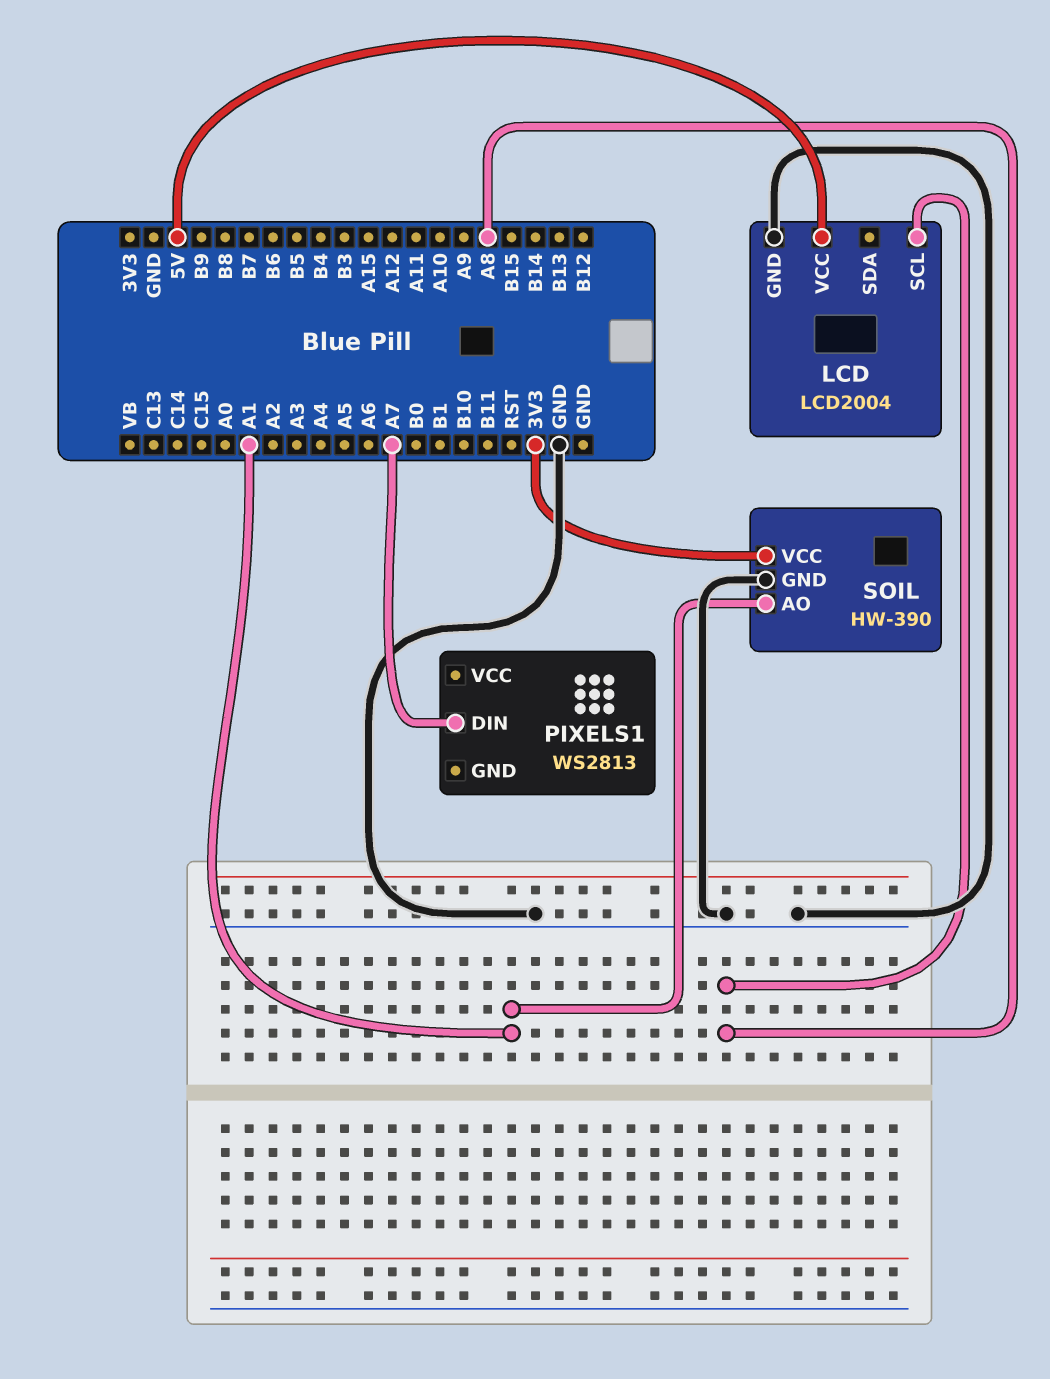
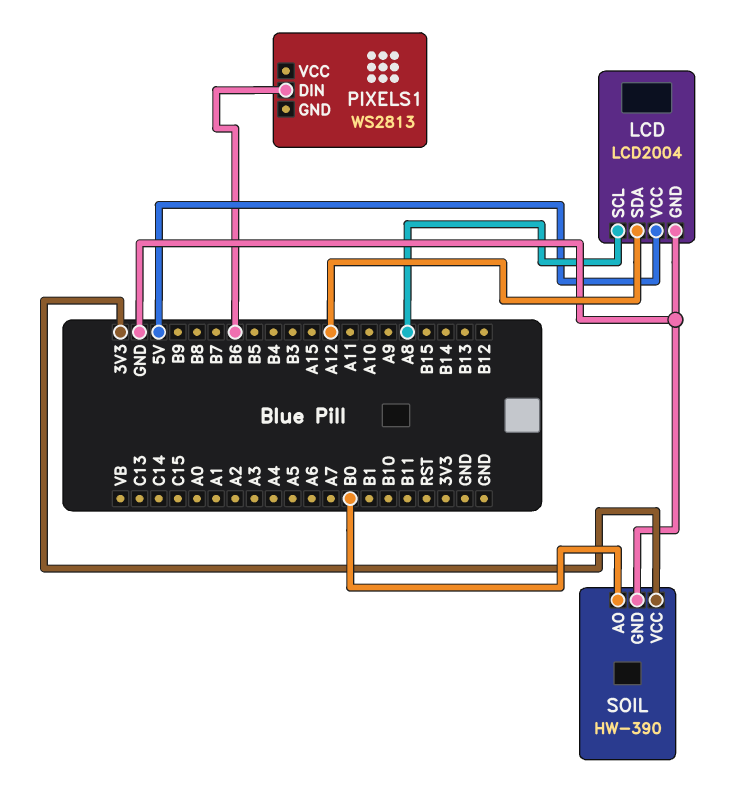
LCD pin SDA: none -> A12
PIXELS1 pin DIN: A7 -> B6
SOIL pin AO: A1 -> B0

